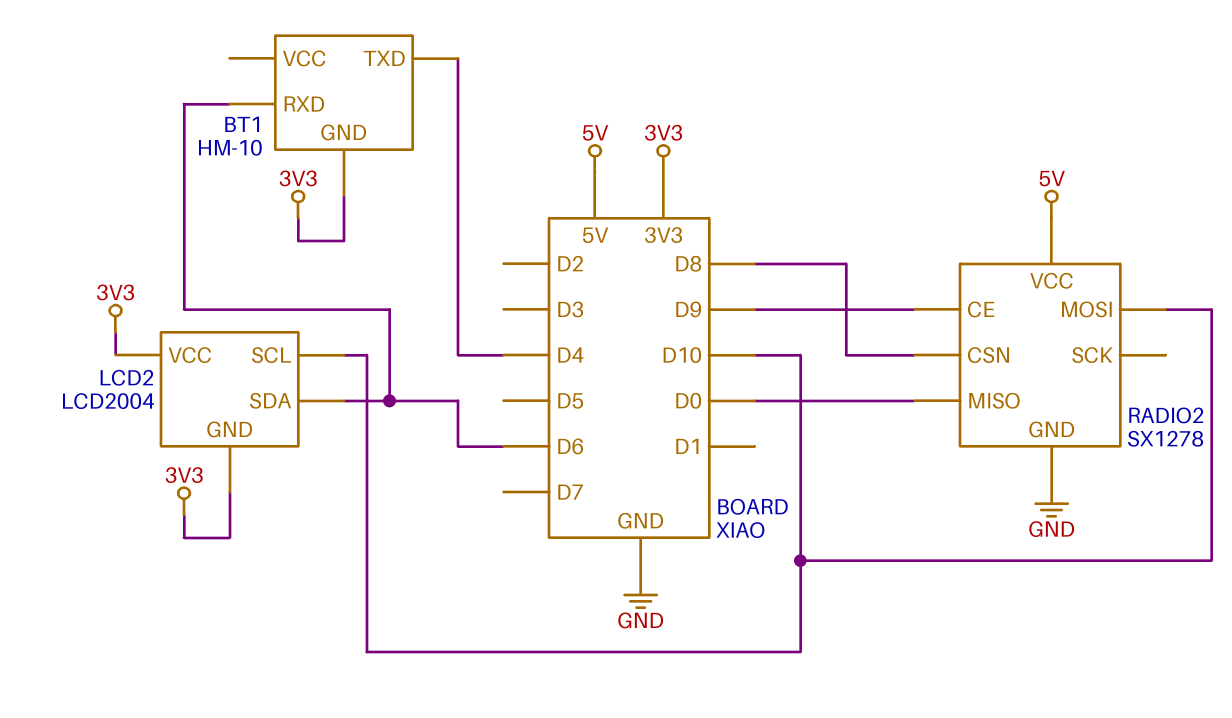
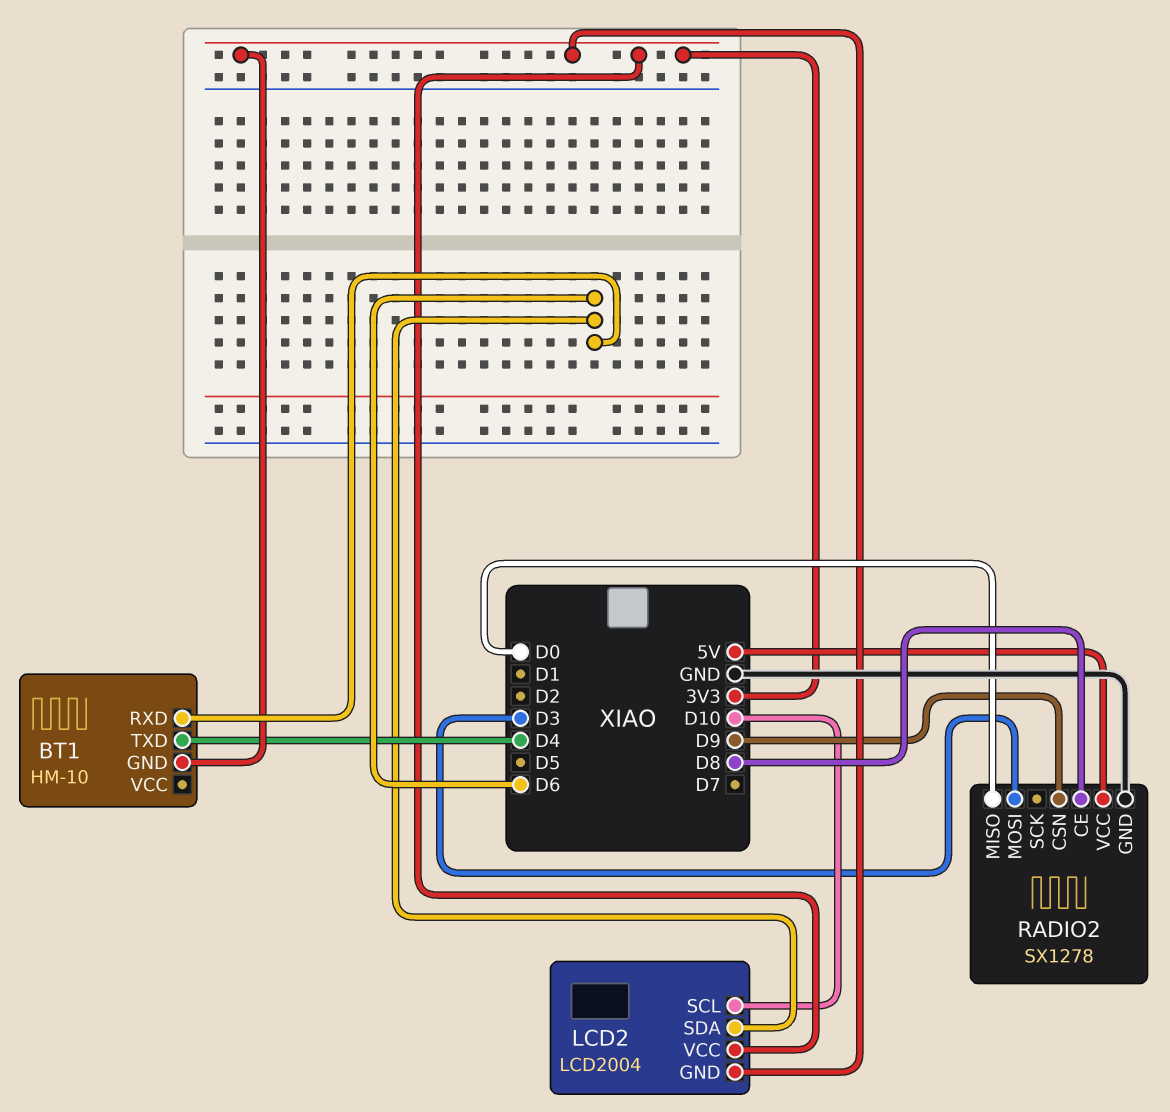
RADIO2 pin CE: D9 -> D8
RADIO2 pin CSN: D8 -> D9
RADIO2 pin MOSI: D10 -> D3

